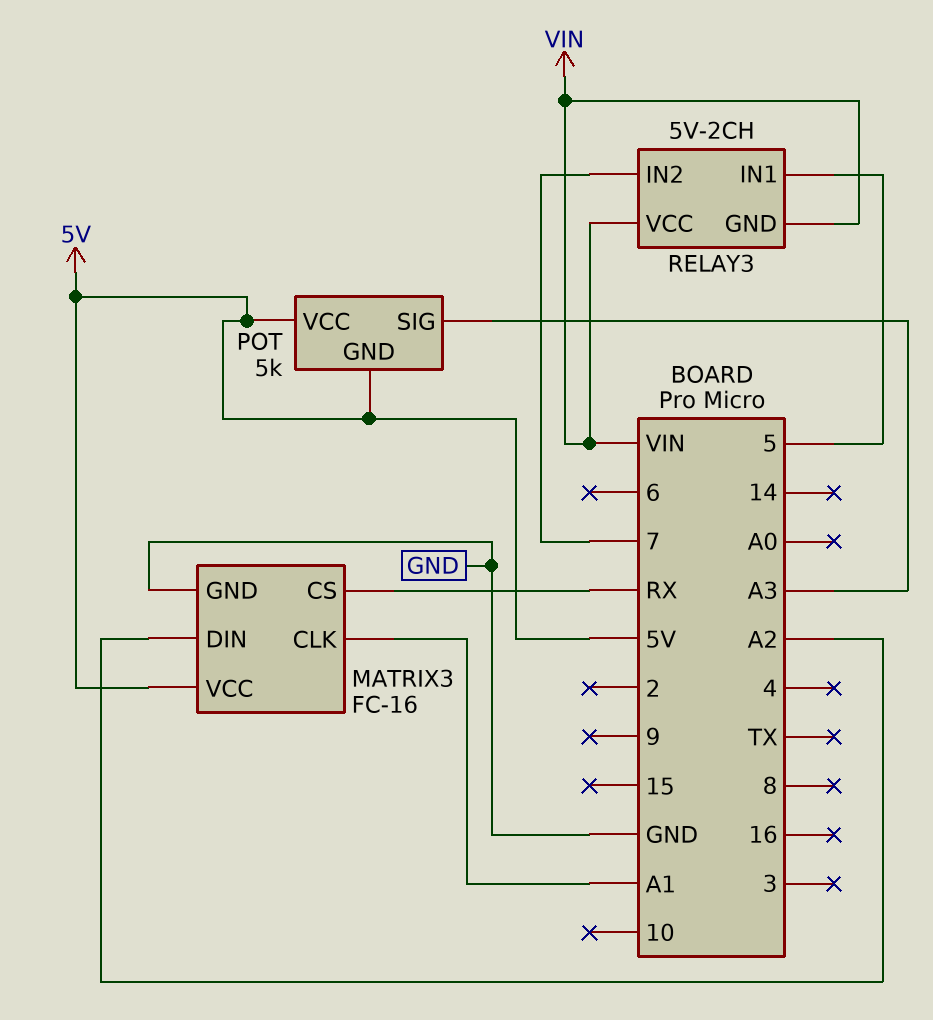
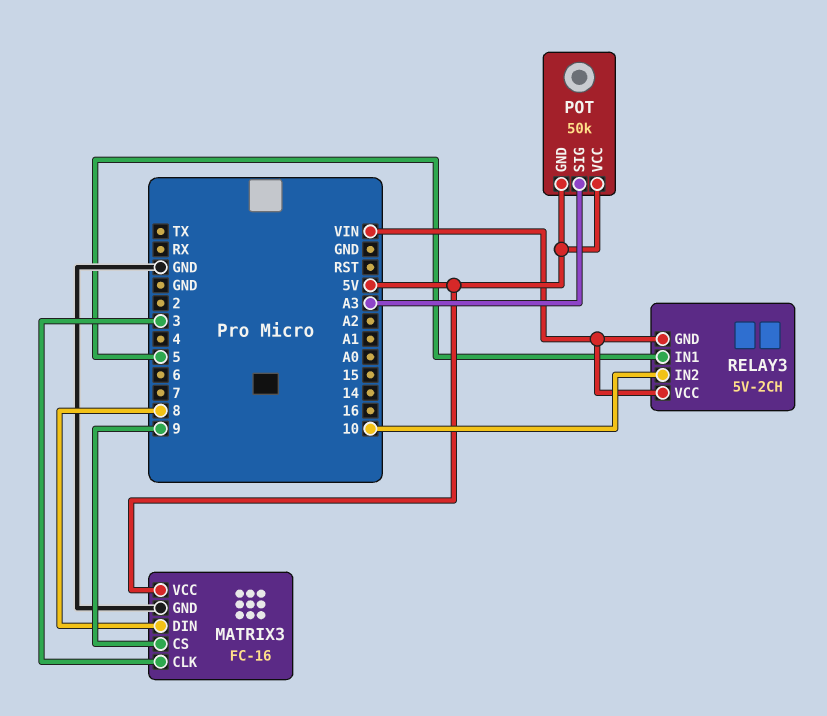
MATRIX3 pin CLK: A1 -> 3
MATRIX3 pin CS: RX -> 9
MATRIX3 pin DIN: A2 -> 8
POT: 5k -> 50k
RELAY3 pin IN2: 7 -> 10

